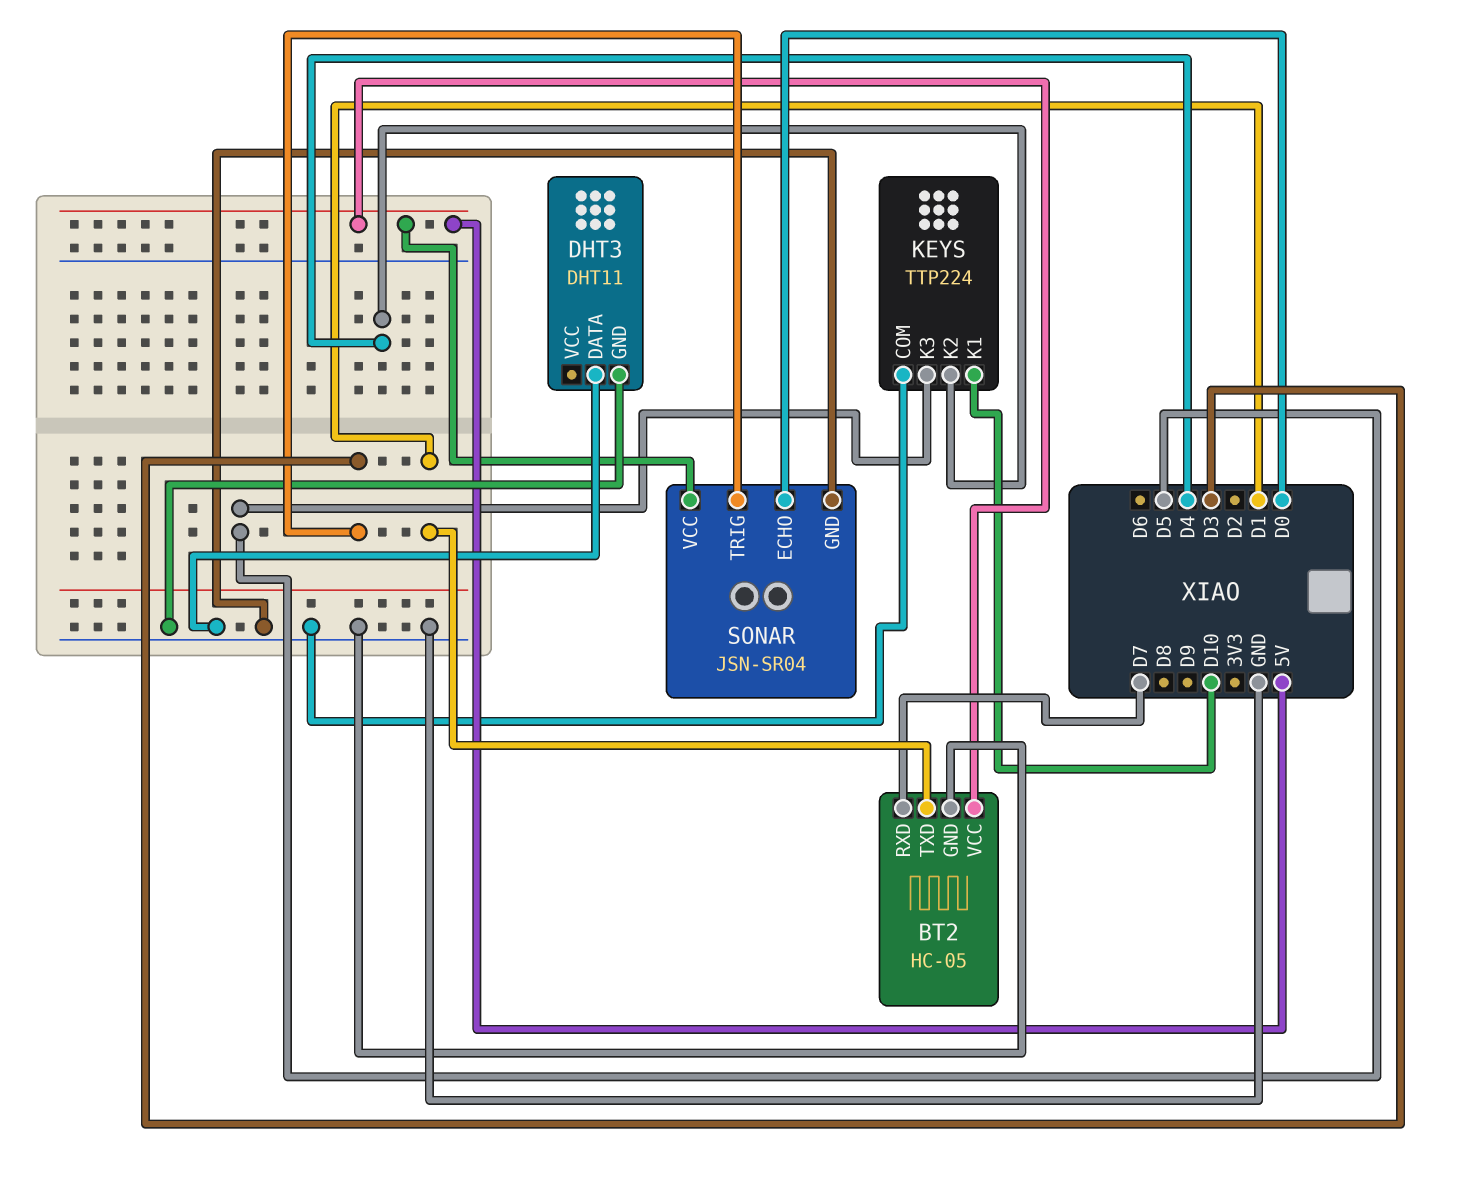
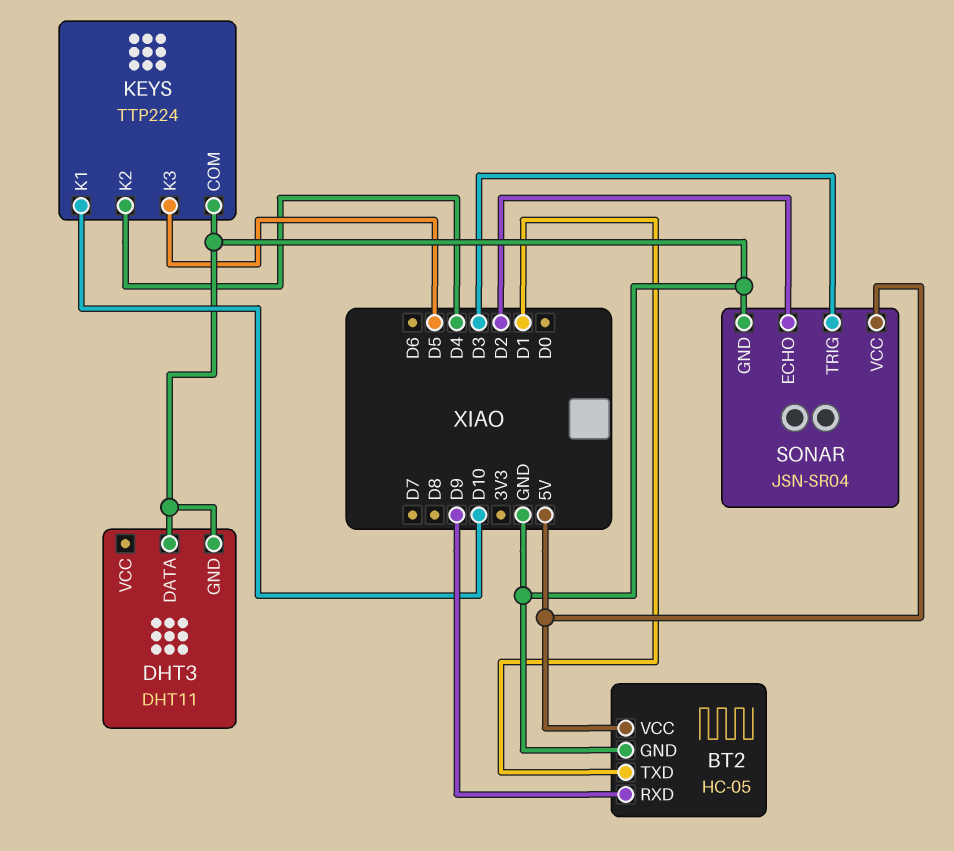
BT2 pin RXD: D7 -> D9
SONAR pin ECHO: D0 -> D2

